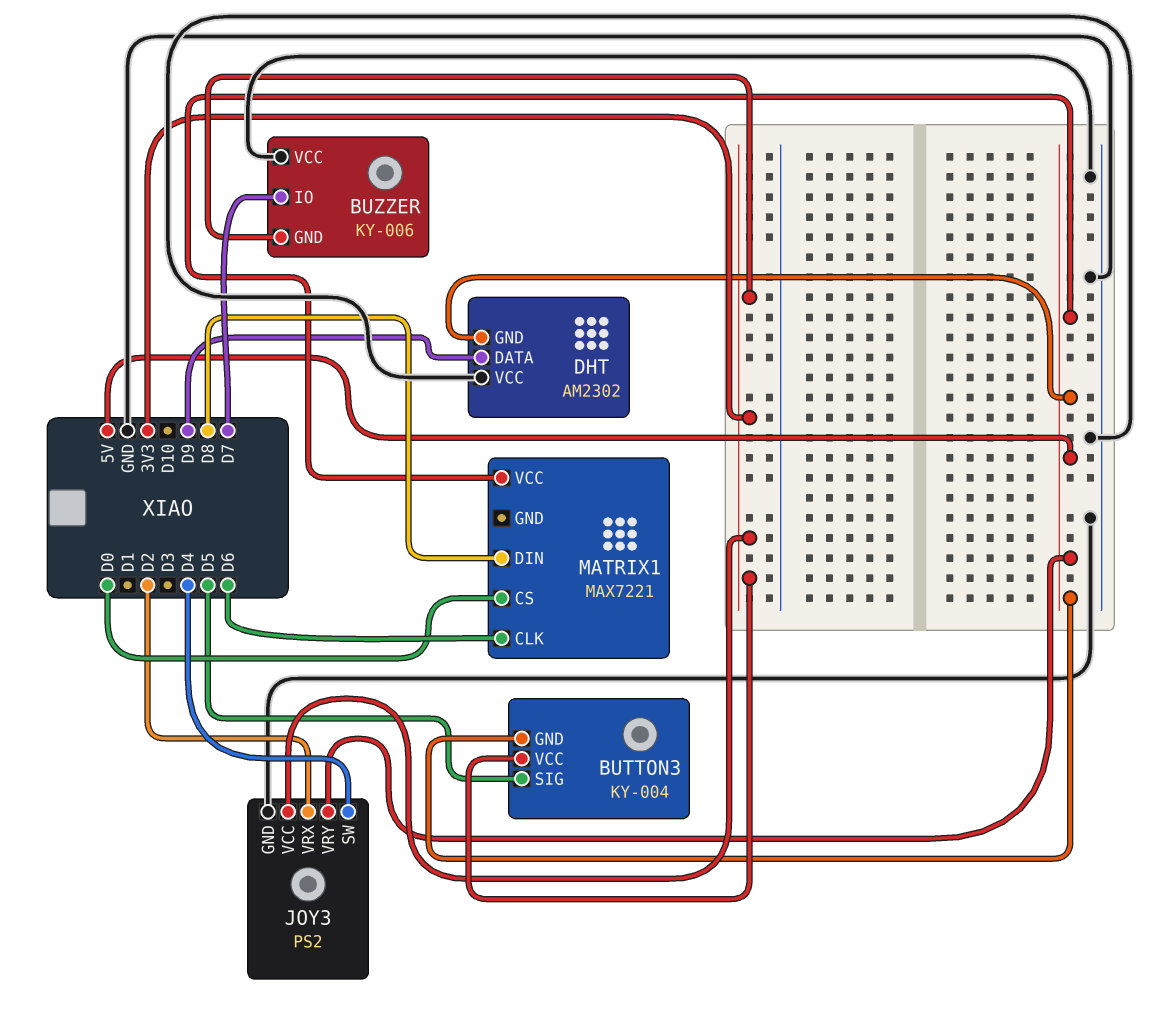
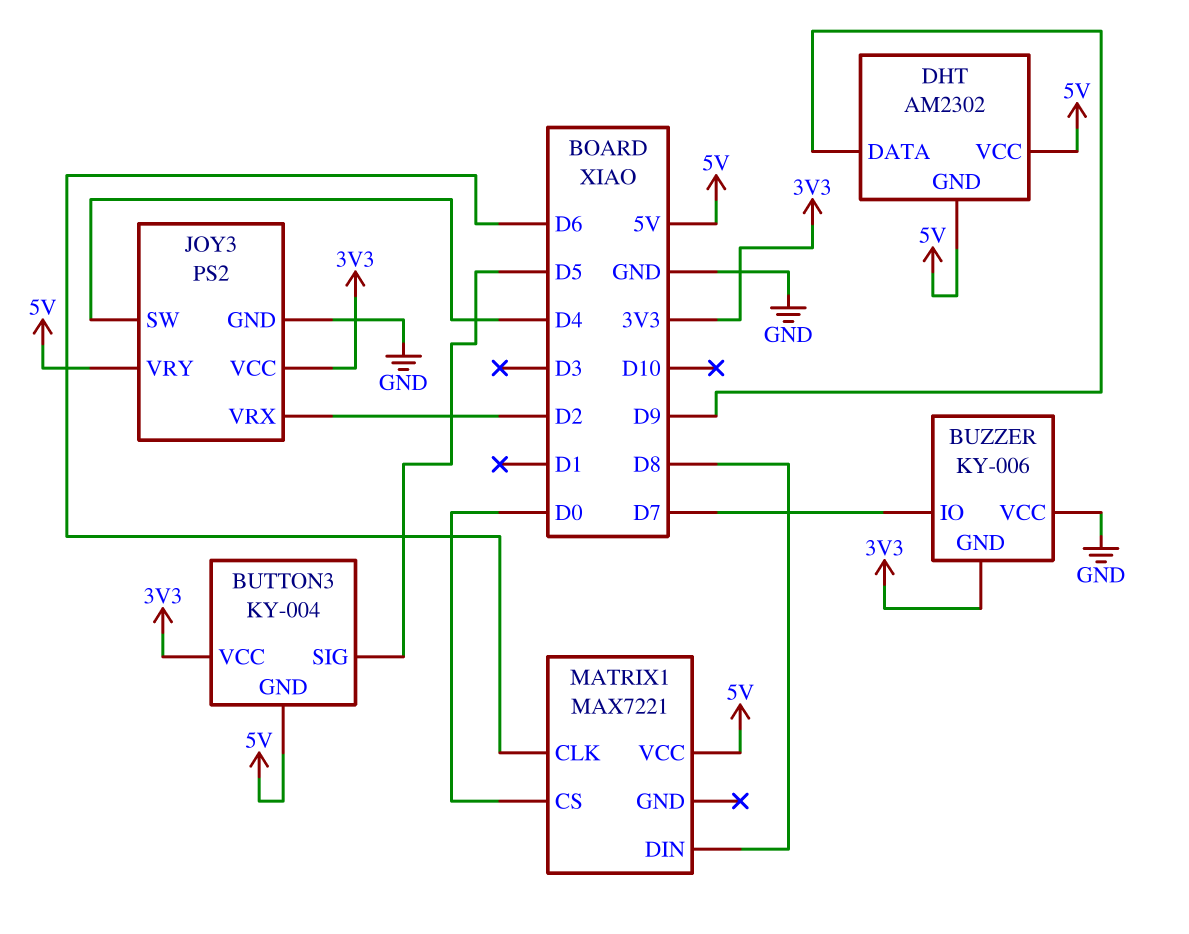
DHT pin VCC: GND -> 5V

